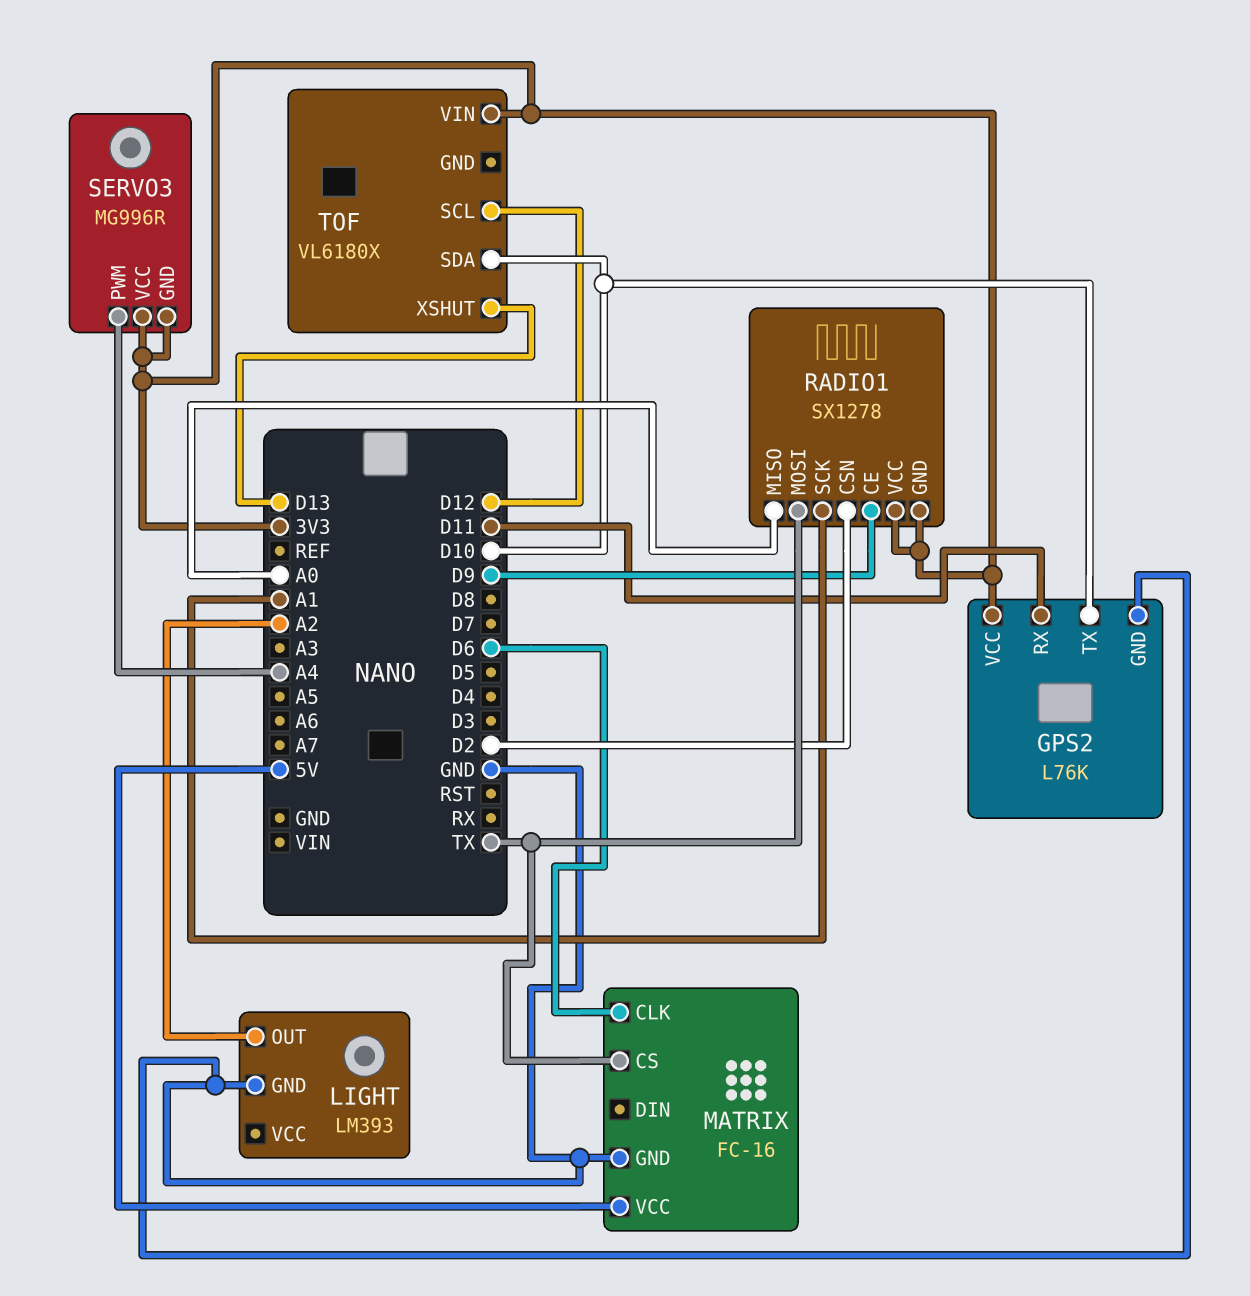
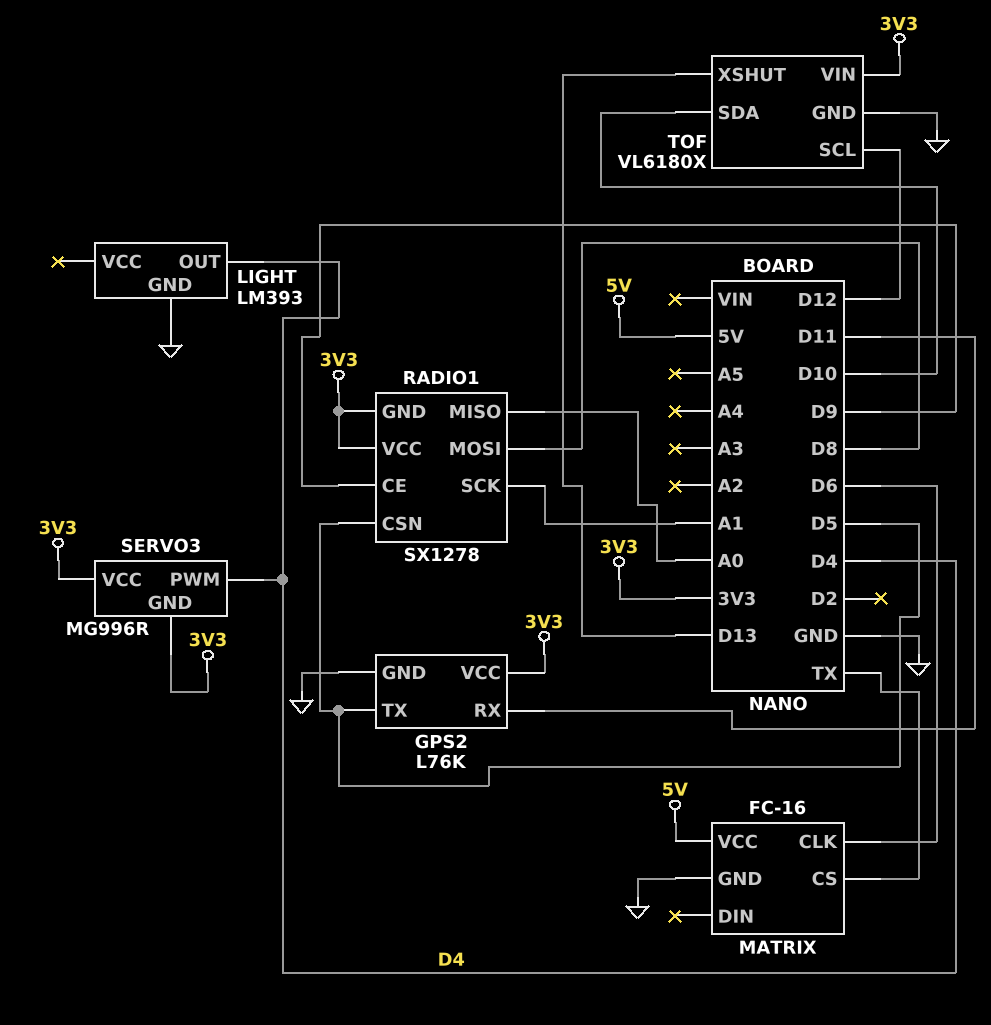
GPS2 pin TX: D10 -> D5
LIGHT pin OUT: A2 -> D4
RADIO1 pin CSN: D2 -> D5
RADIO1 pin MOSI: TX -> D8
SERVO3 pin PWM: A4 -> D4
TOF pin GND: none -> GND

